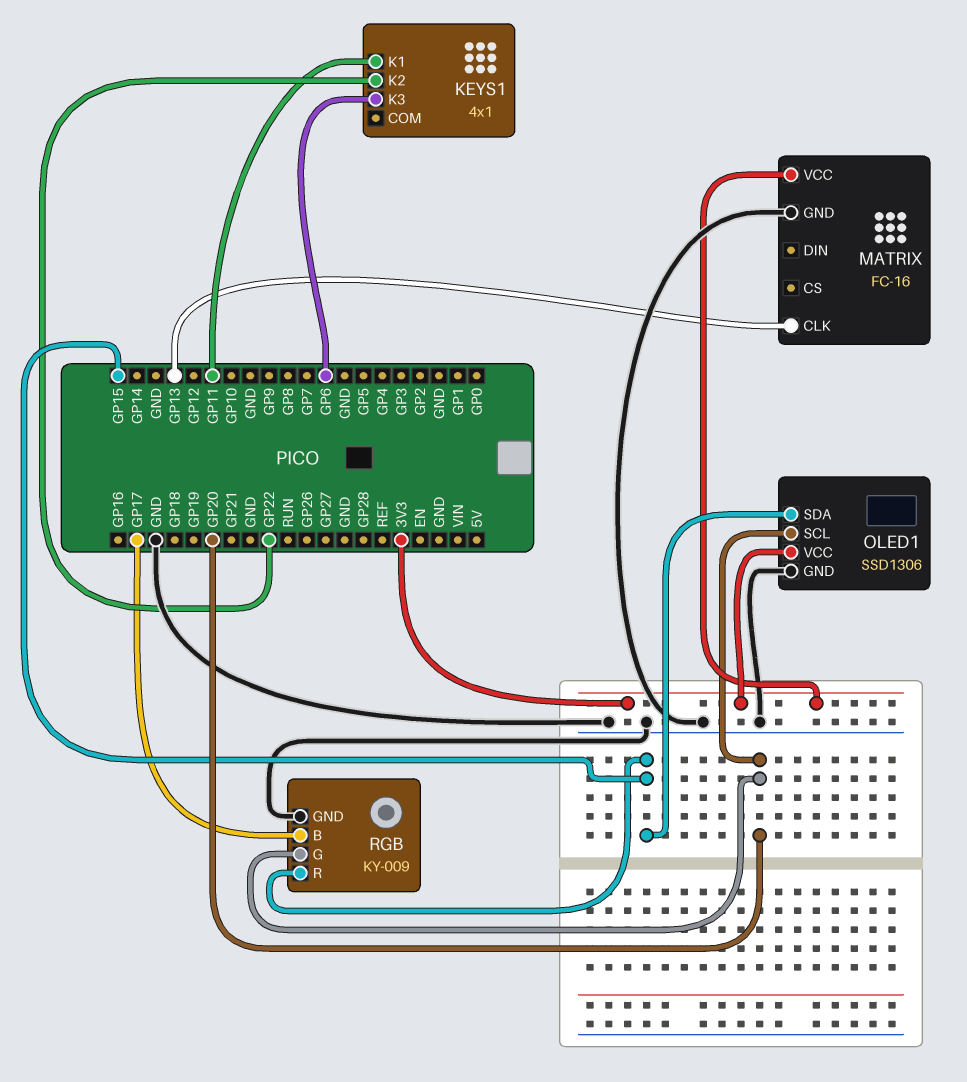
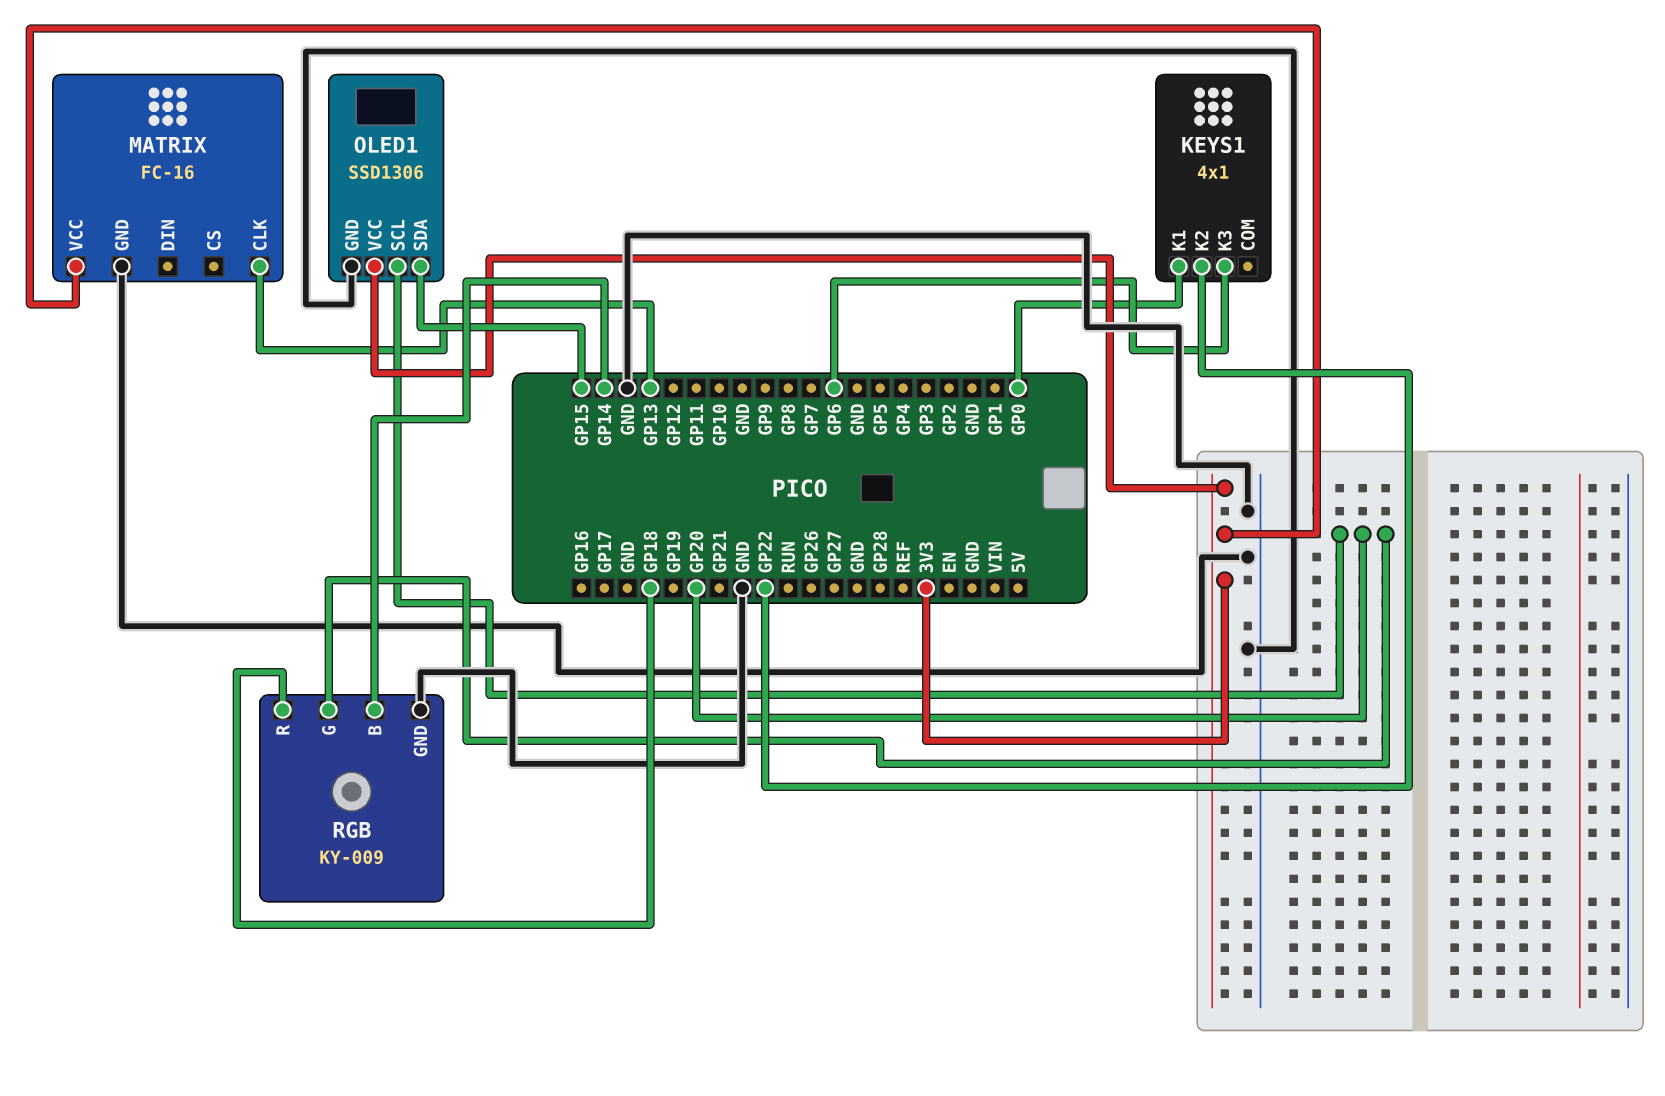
KEYS1 pin K1: GP11 -> GP0
RGB pin B: GP17 -> GP14
RGB pin R: GP15 -> GP18

